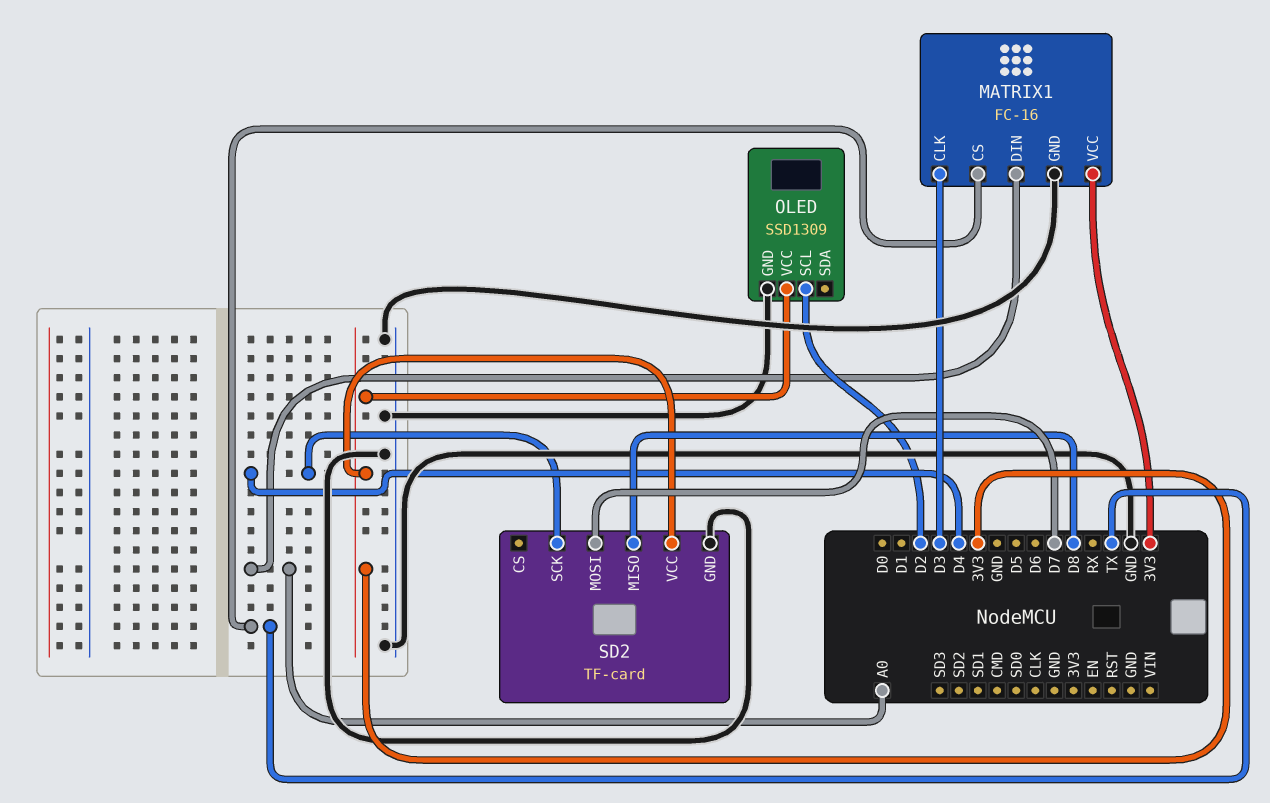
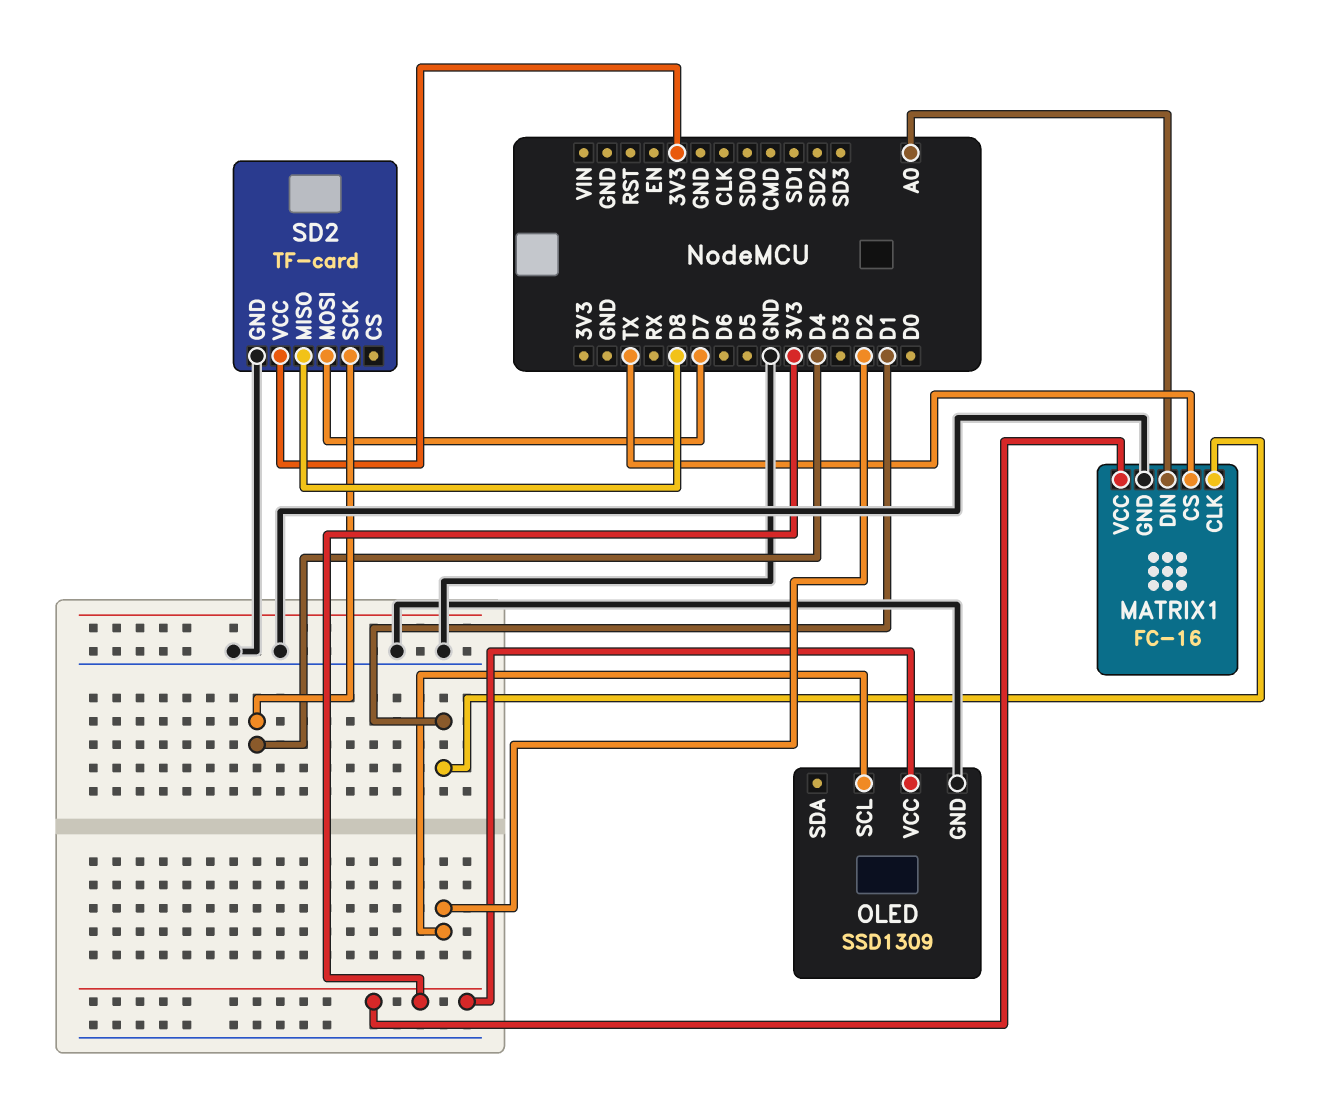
MATRIX1 pin CLK: D3 -> D1

